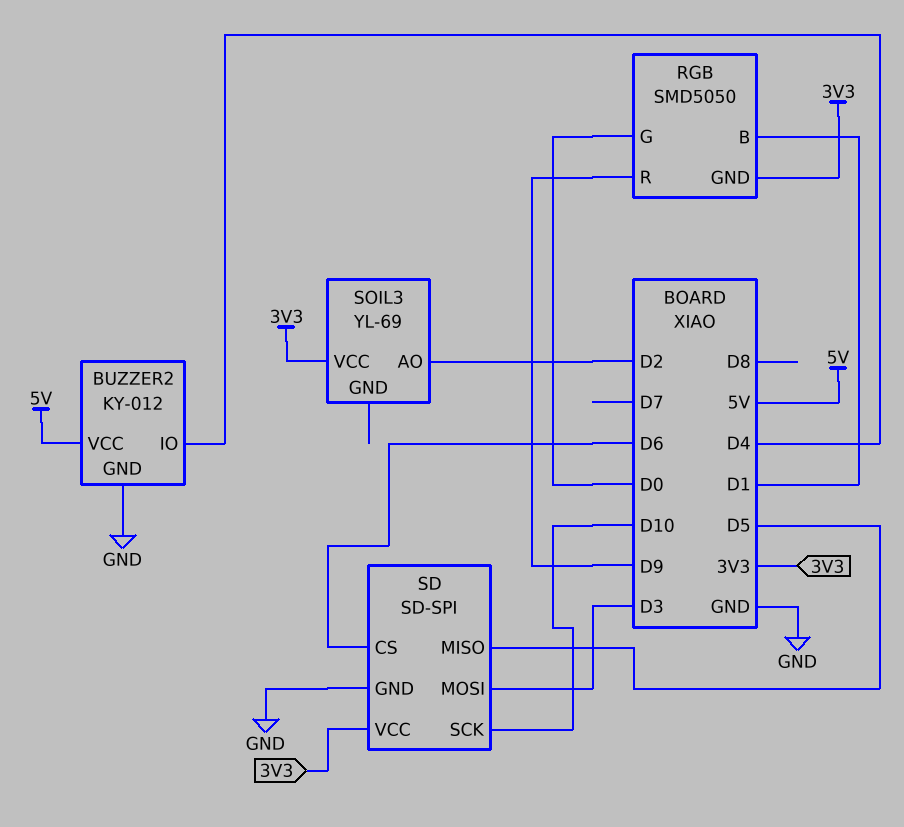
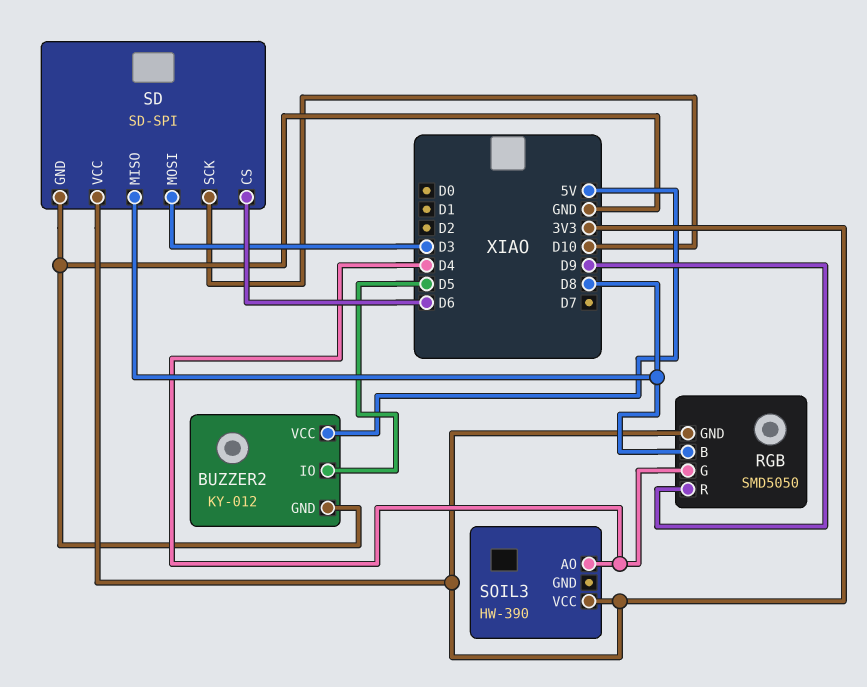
BUZZER2 pin IO: D4 -> D5
RGB pin B: D1 -> D8
RGB pin G: D0 -> D4
SD pin MISO: D5 -> D8
SOIL3: YL-69 -> HW-390
SOIL3 pin AO: D2 -> D4

